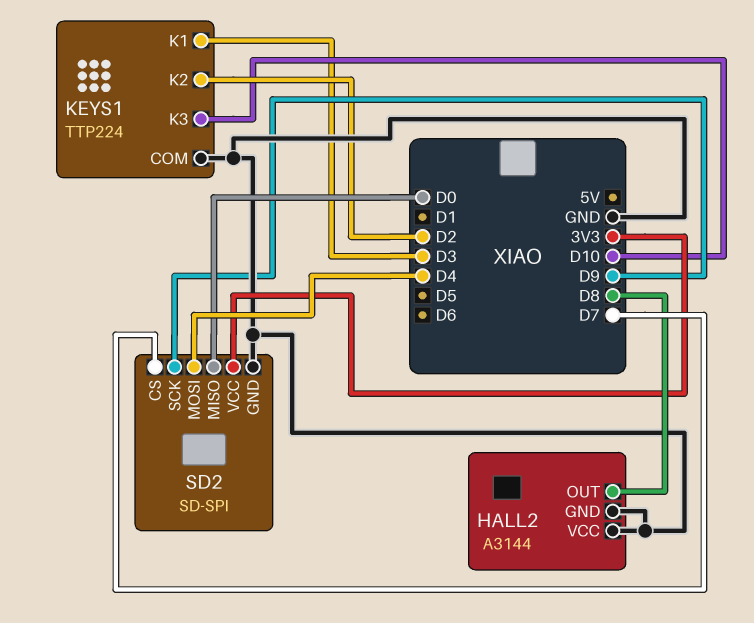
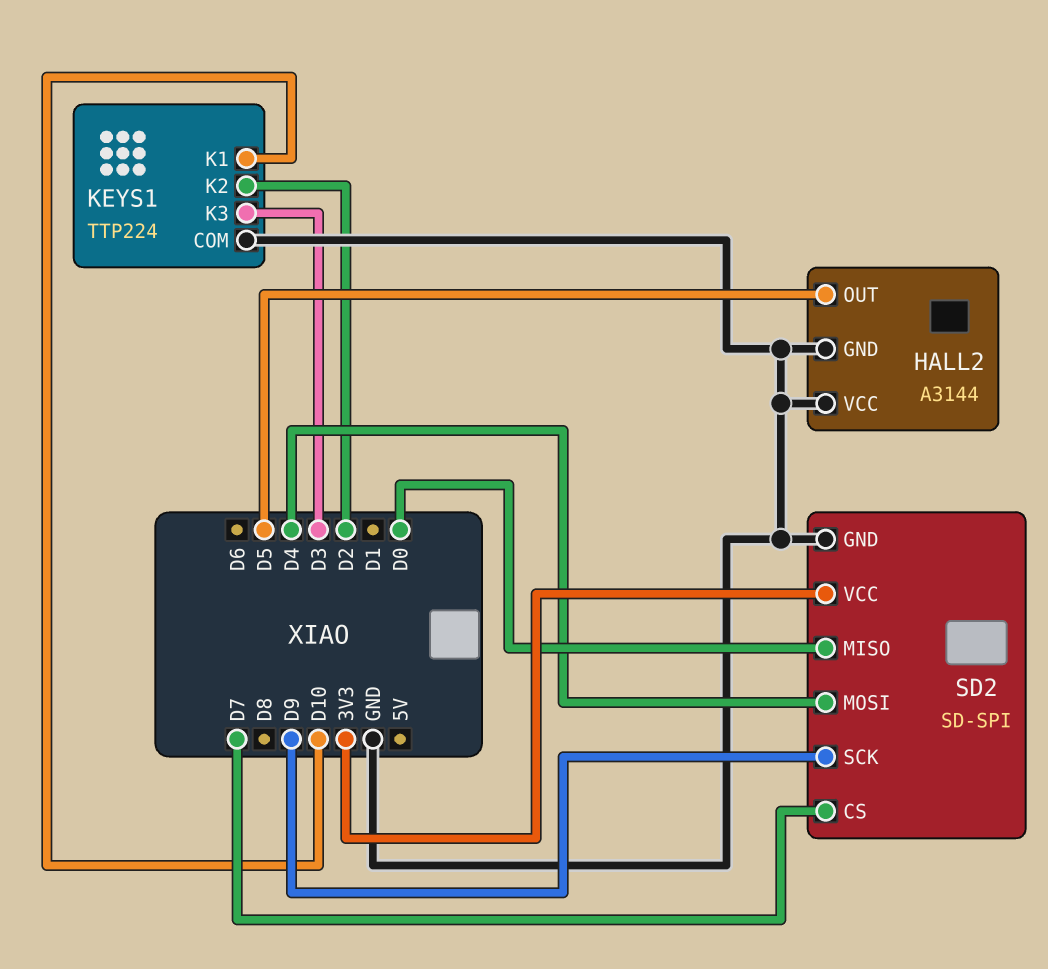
HALL2 pin OUT: D8 -> D5
KEYS1 pin K1: D3 -> D10
KEYS1 pin K3: D10 -> D3

